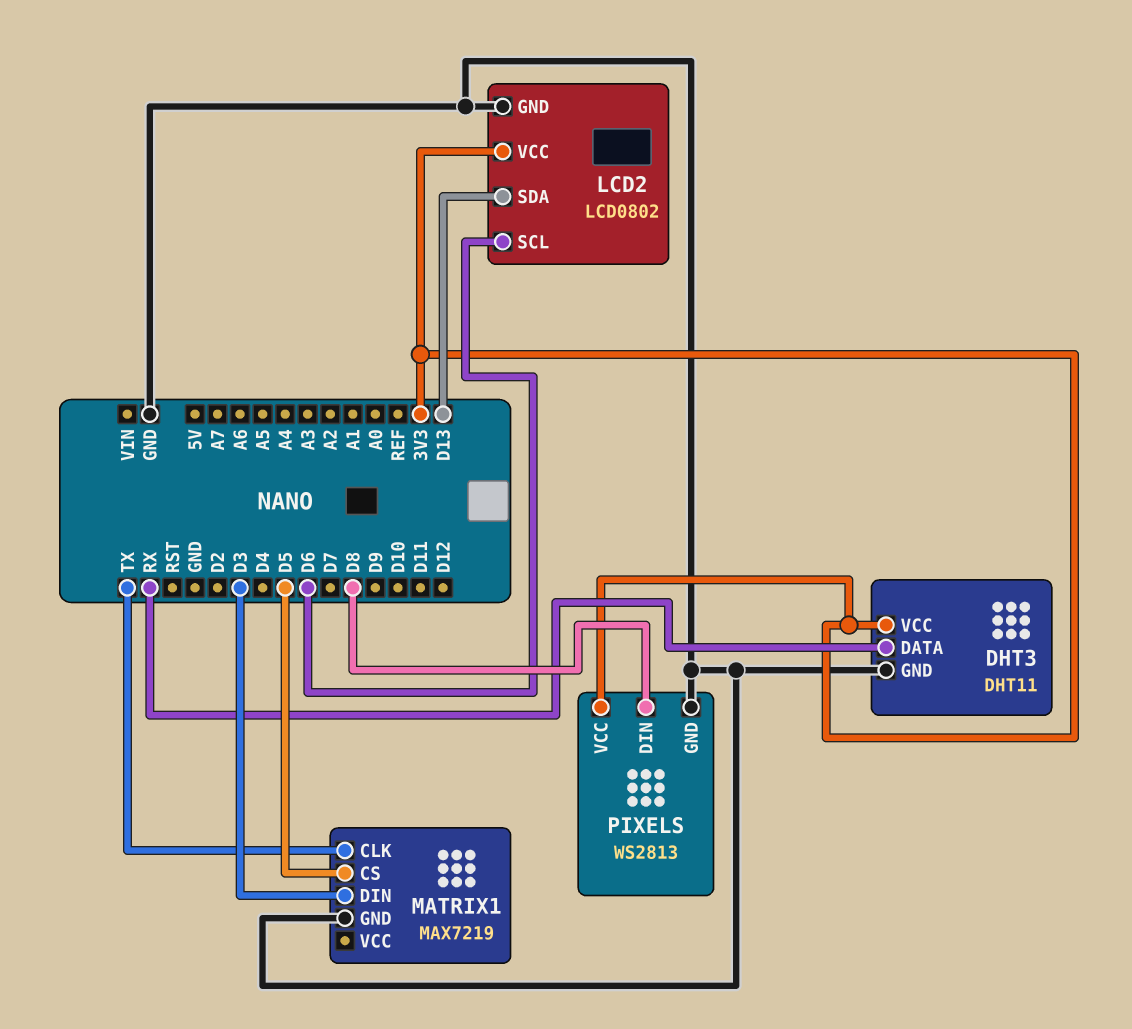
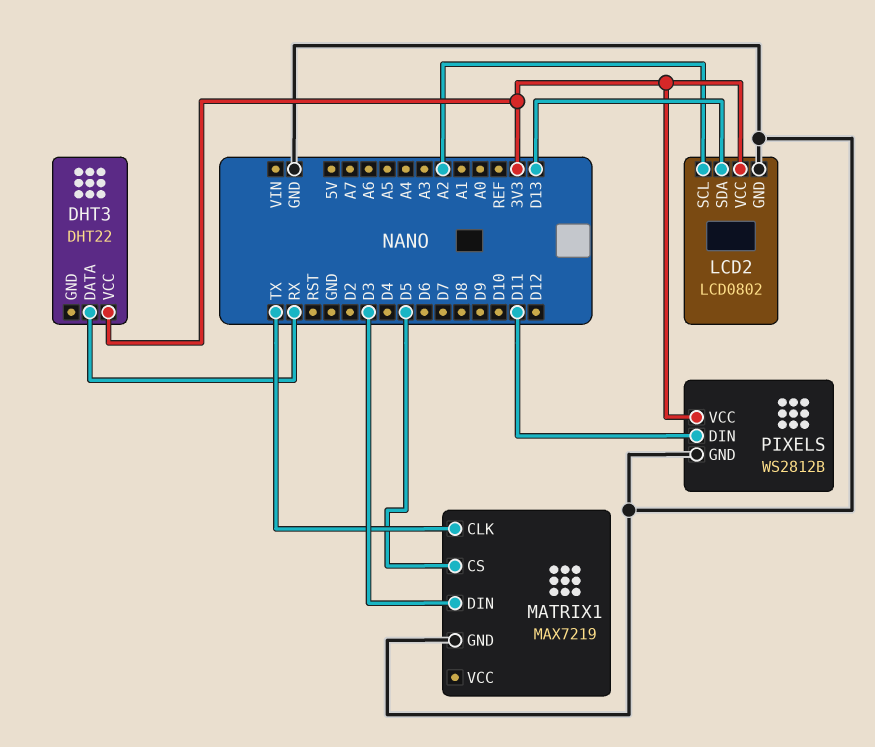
DHT3: DHT11 -> DHT22
DHT3 pin GND: GND -> none
LCD2 pin SCL: D6 -> A2
PIXELS: WS2813 -> WS2812B
PIXELS pin DIN: D8 -> D11

